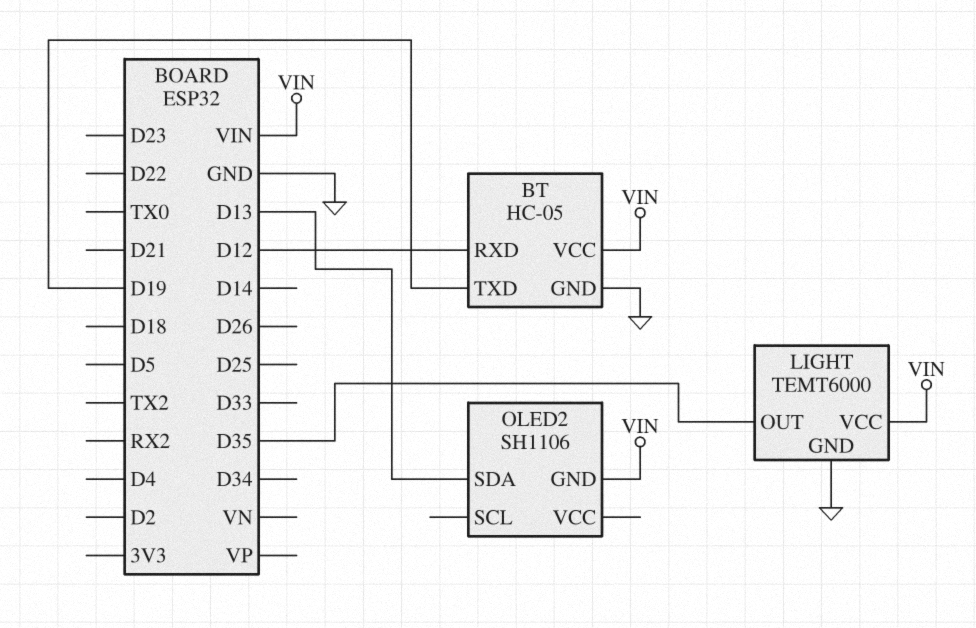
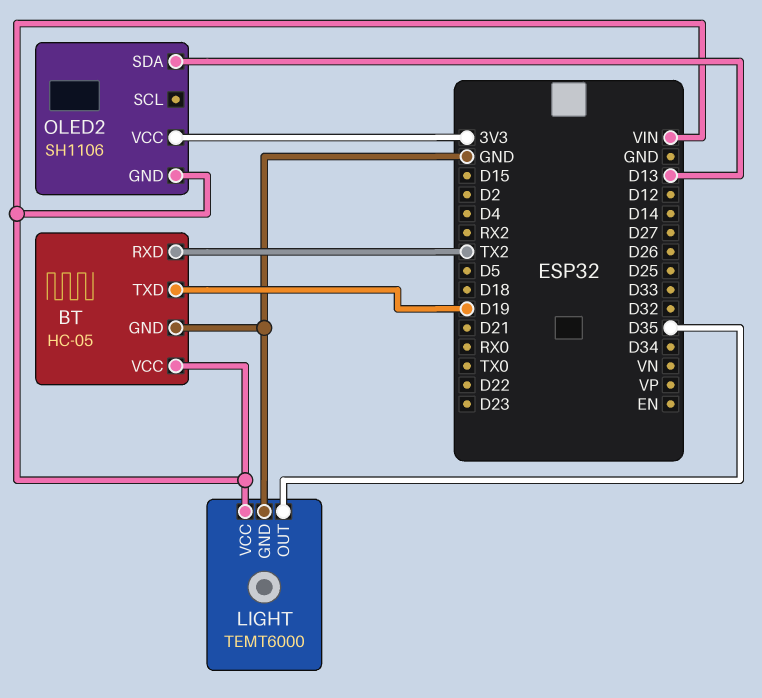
BT pin RXD: D12 -> TX2
OLED2 pin VCC: none -> 3V3

